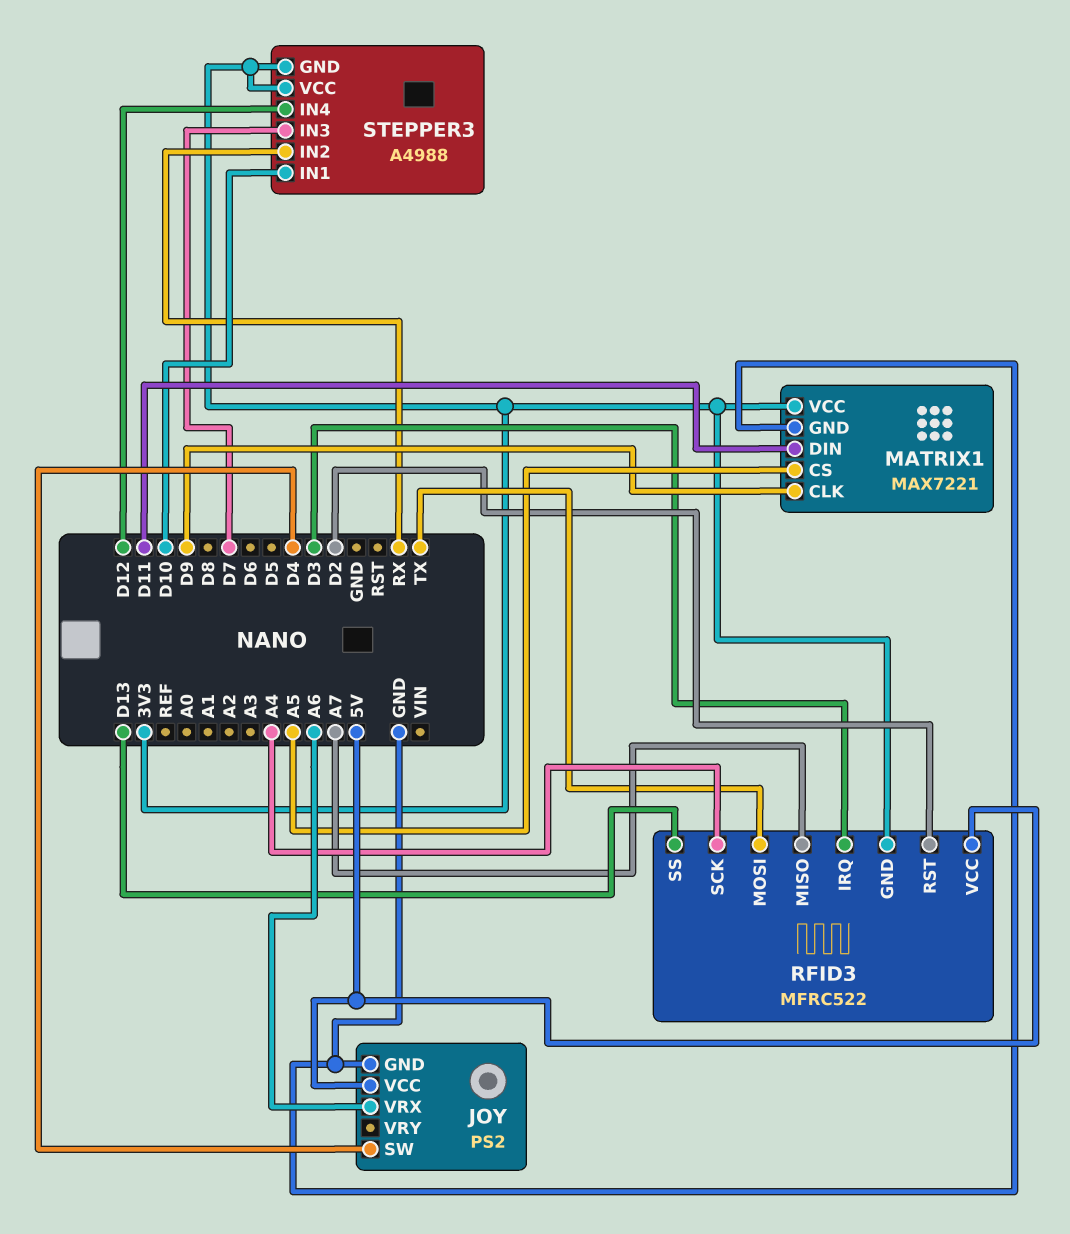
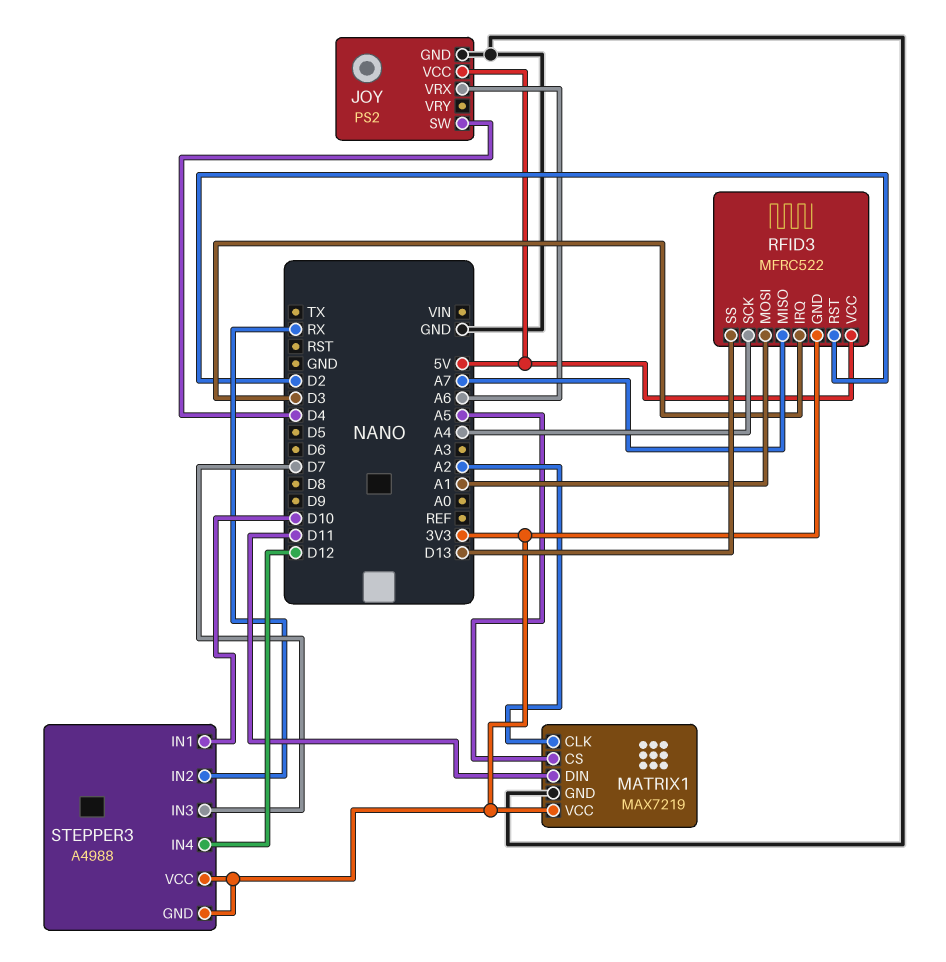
MATRIX1: MAX7221 -> MAX7219
MATRIX1 pin CLK: D9 -> A2
RFID3 pin MOSI: TX -> A1

